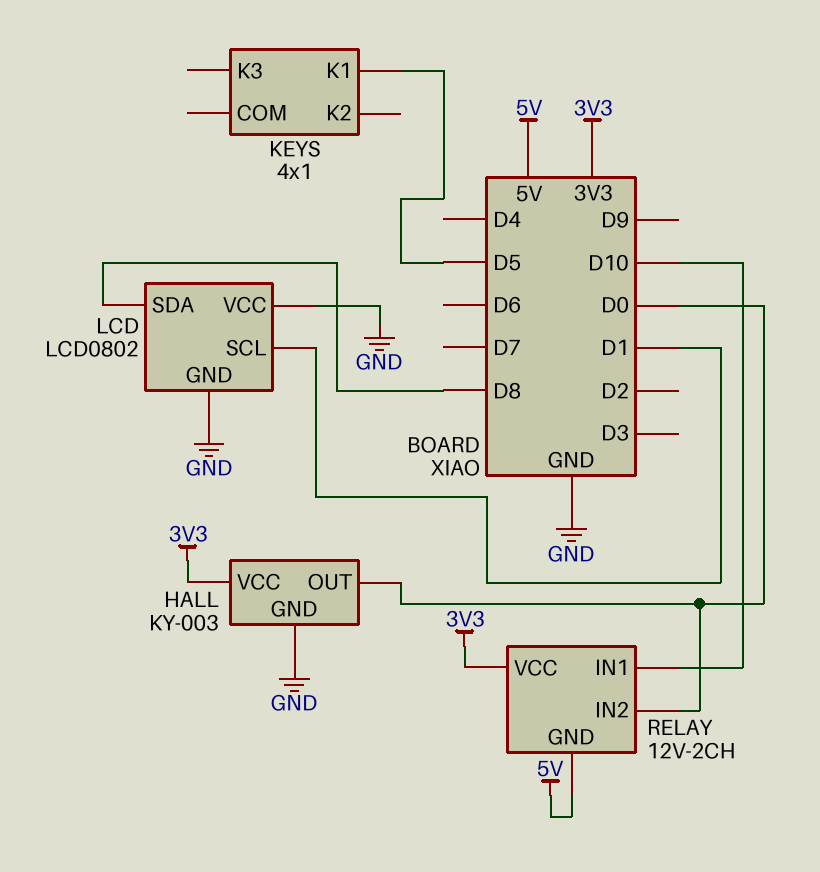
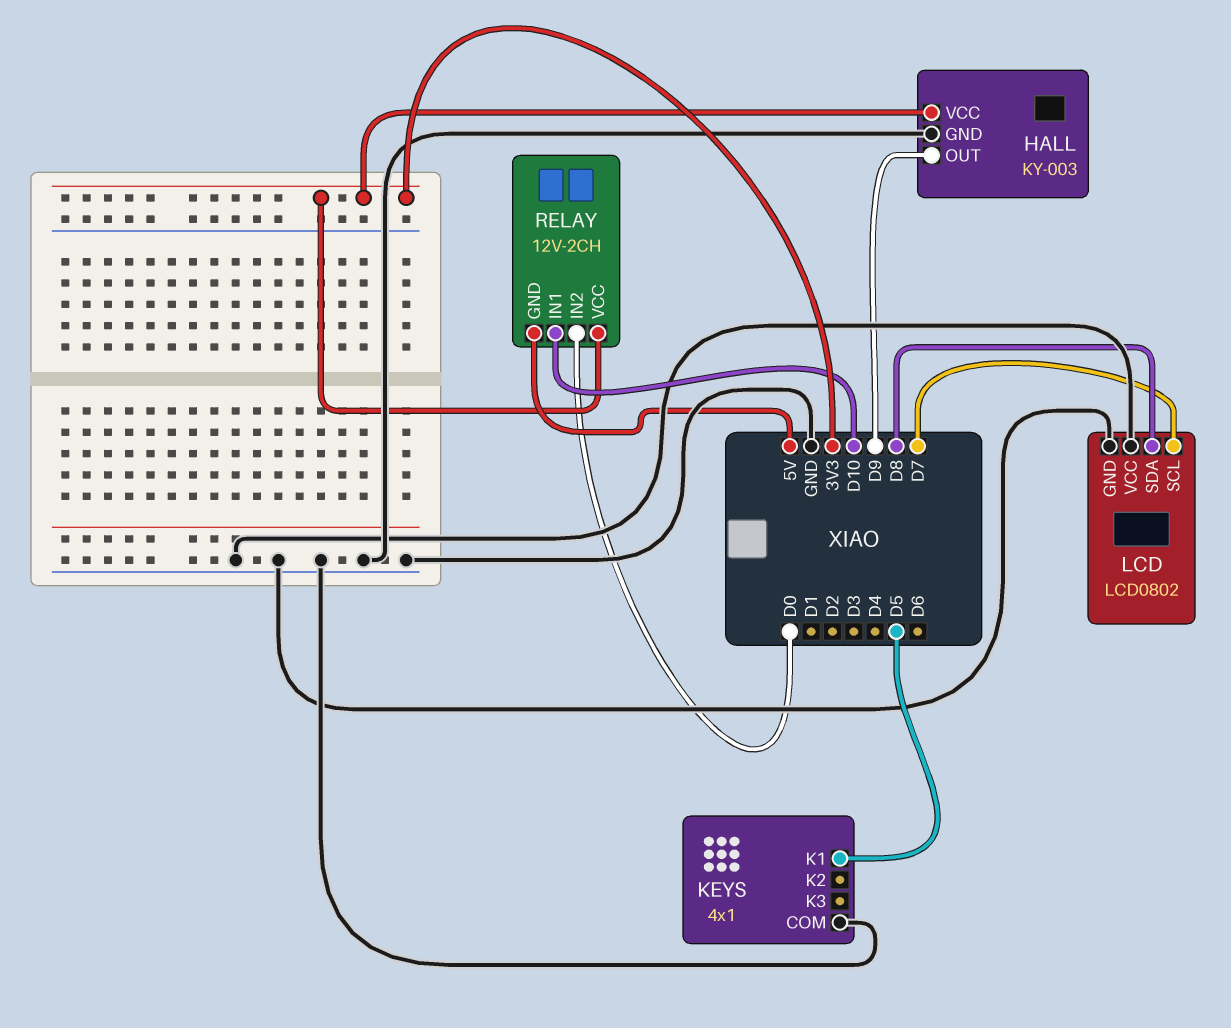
HALL pin OUT: D0 -> D9
KEYS pin COM: none -> GND
LCD pin SCL: D1 -> D7

